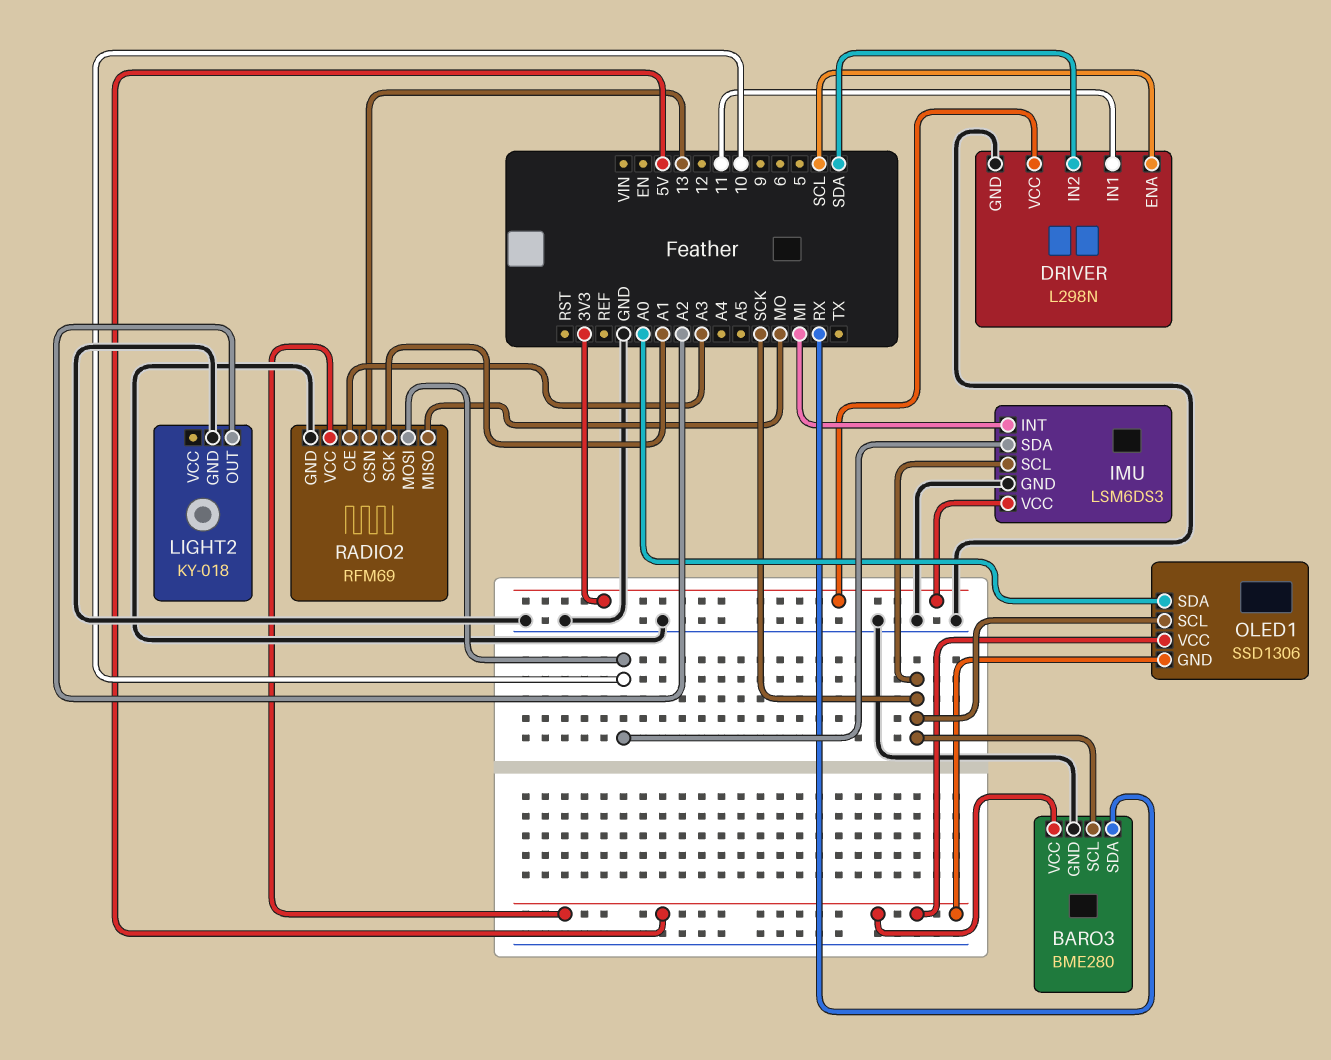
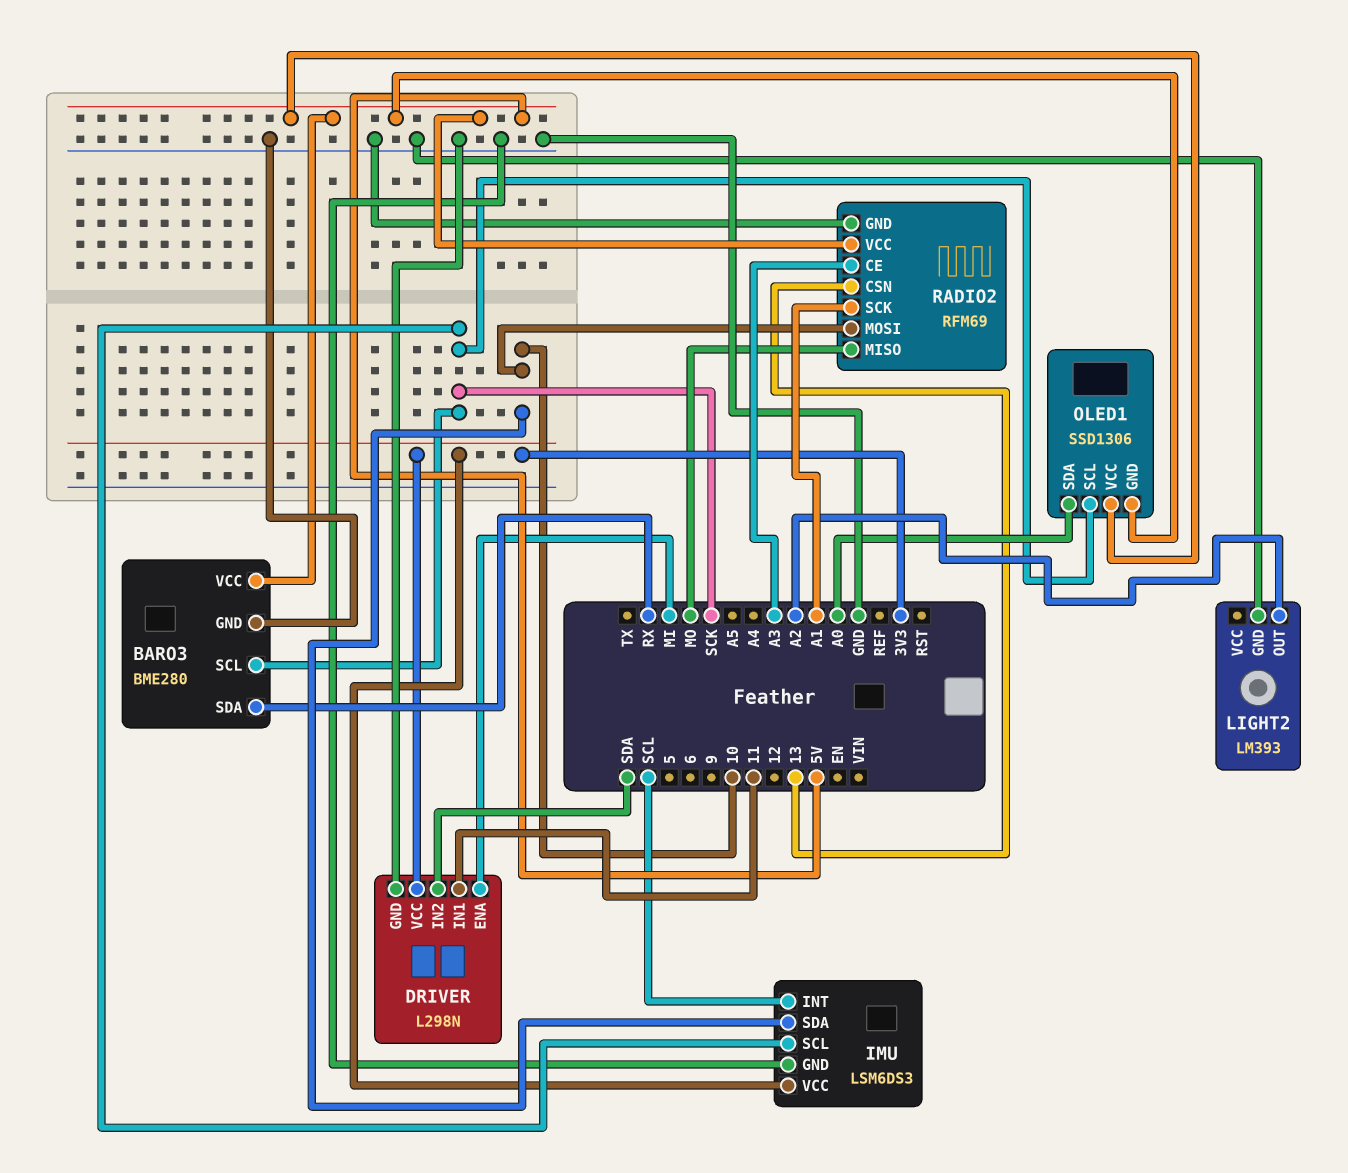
DRIVER pin ENA: SCL -> MI
IMU pin INT: MI -> SCL
LIGHT2: KY-018 -> LM393

